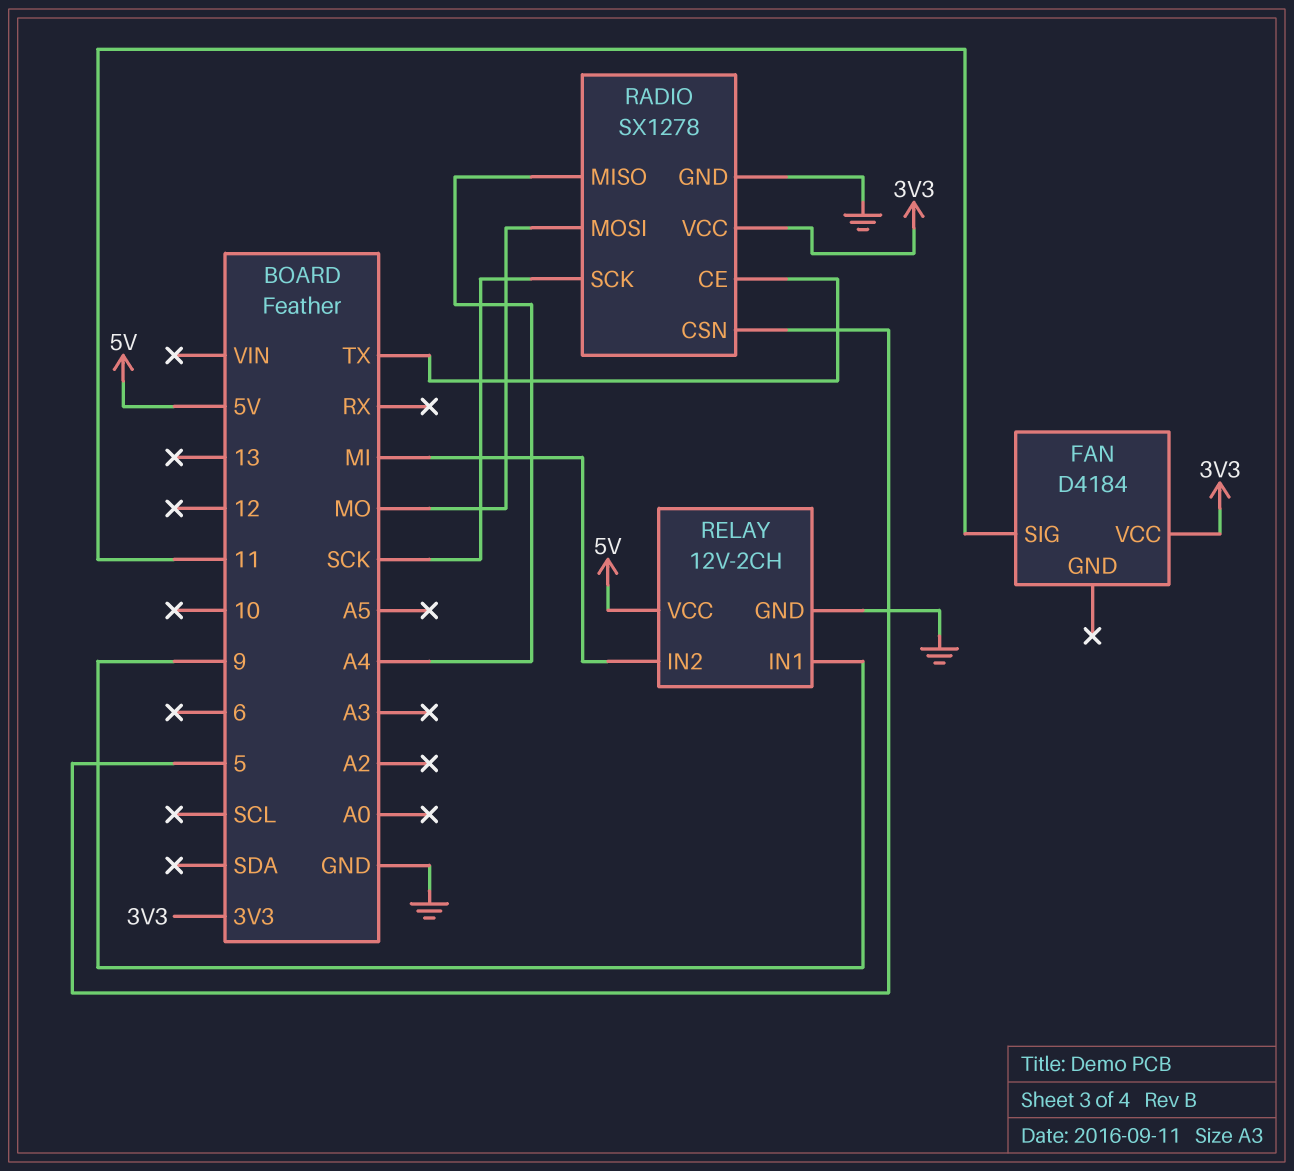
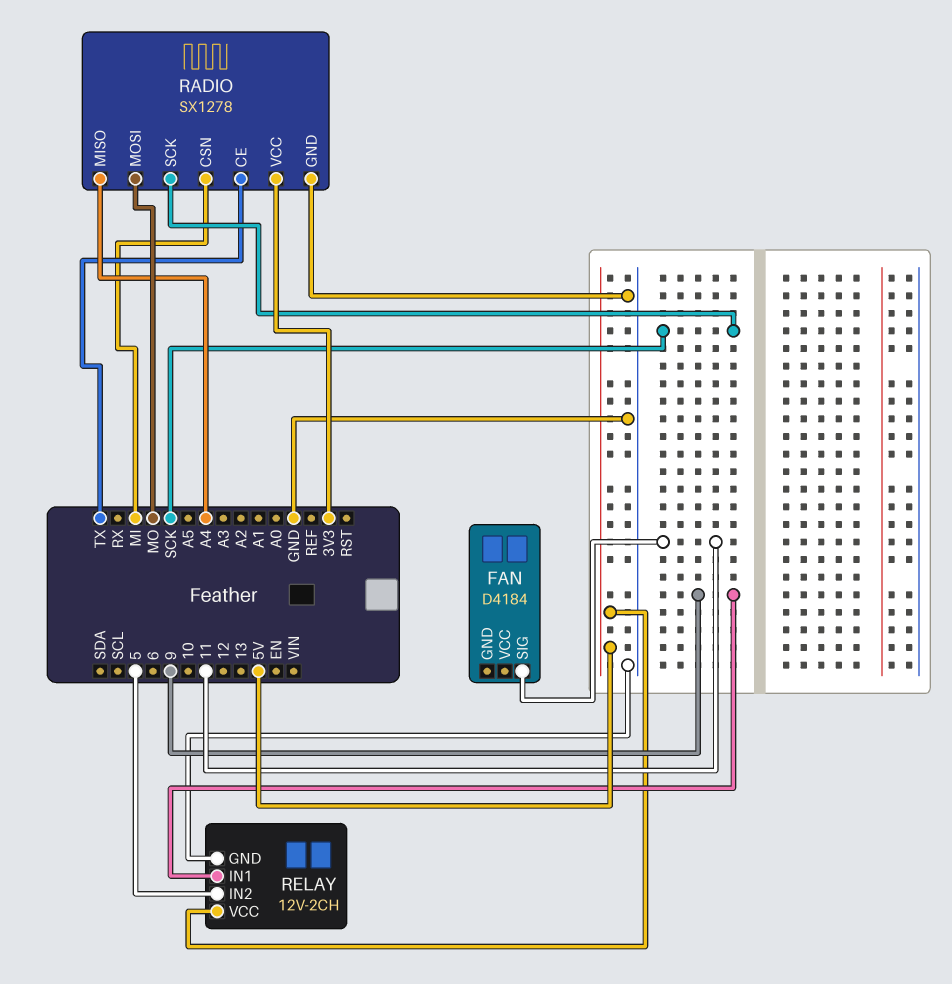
FAN pin VCC: 3V3 -> none
RADIO pin CSN: 5 -> MI
RELAY pin IN2: MI -> 5

